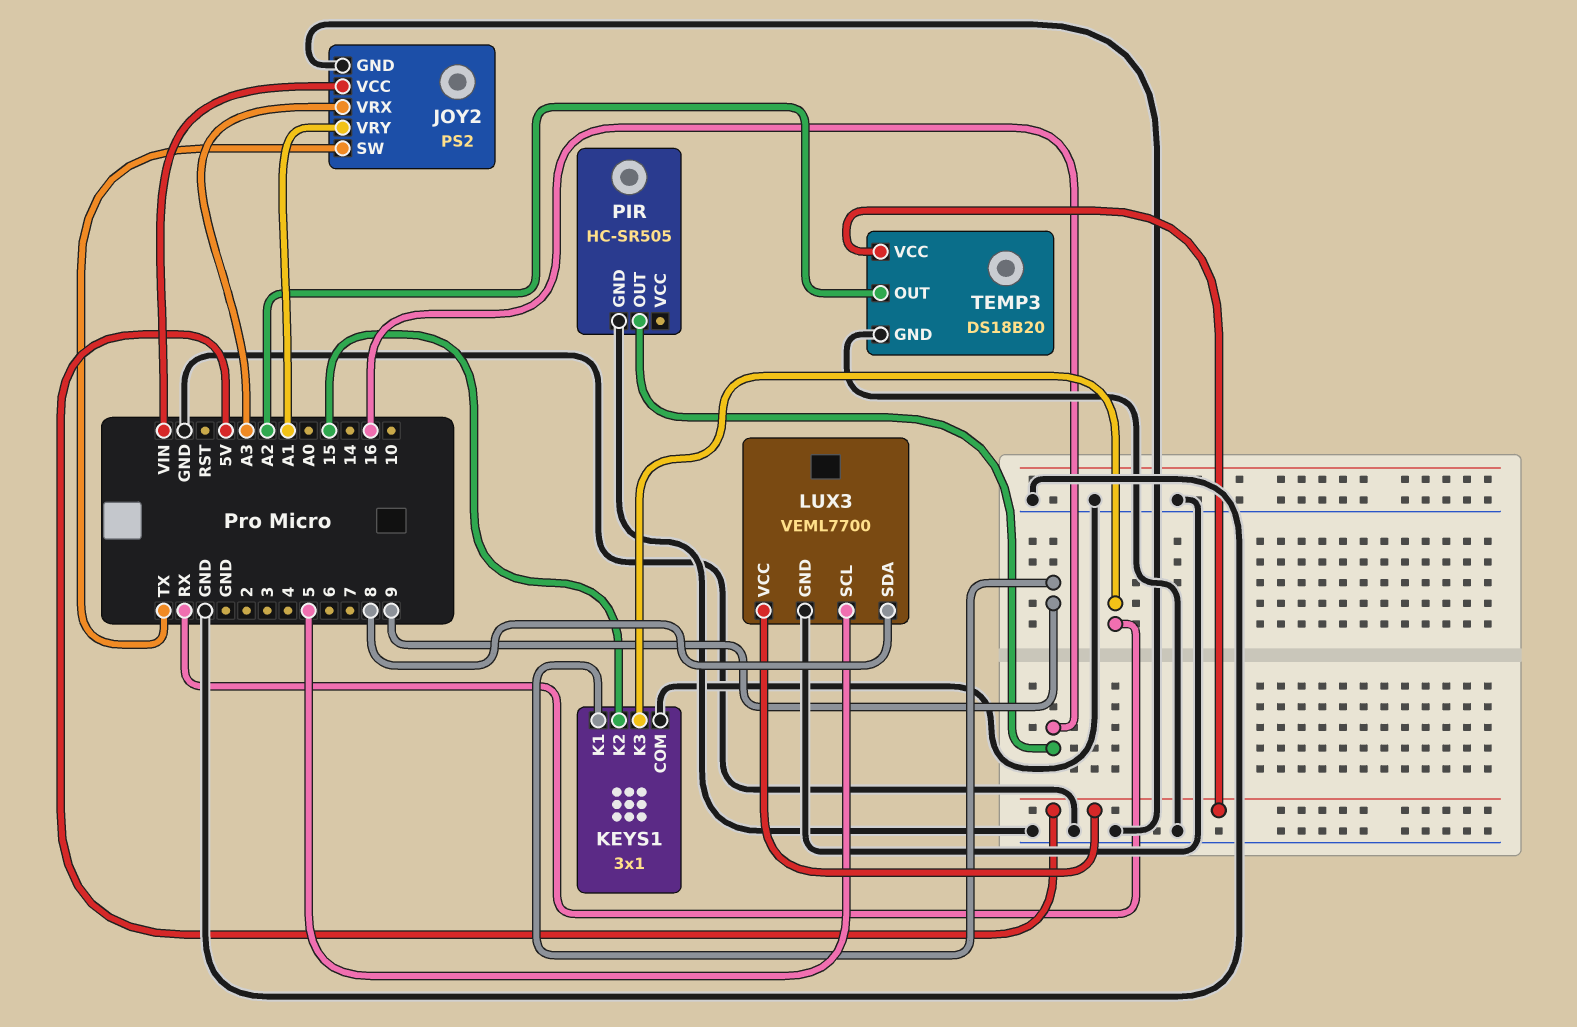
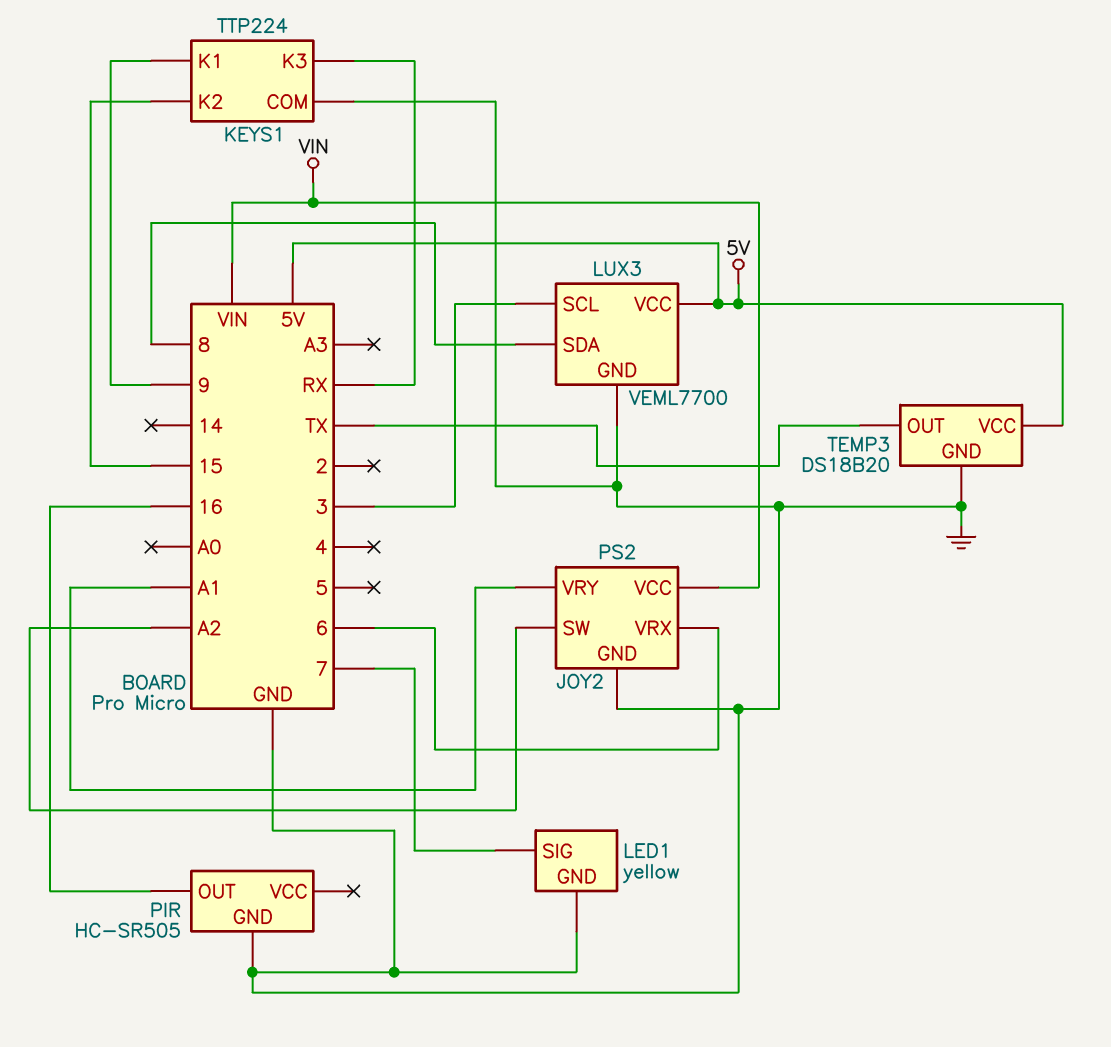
JOY2 pin SW: TX -> A2
JOY2 pin VRX: A3 -> 6
KEYS1: 3x1 -> TTP224
LED1: none -> yellow
LED1 pin GND: none -> GND
LED1 pin SIG: none -> 7
LUX3 pin SCL: 5 -> 3
TEMP3 pin OUT: A2 -> TX

